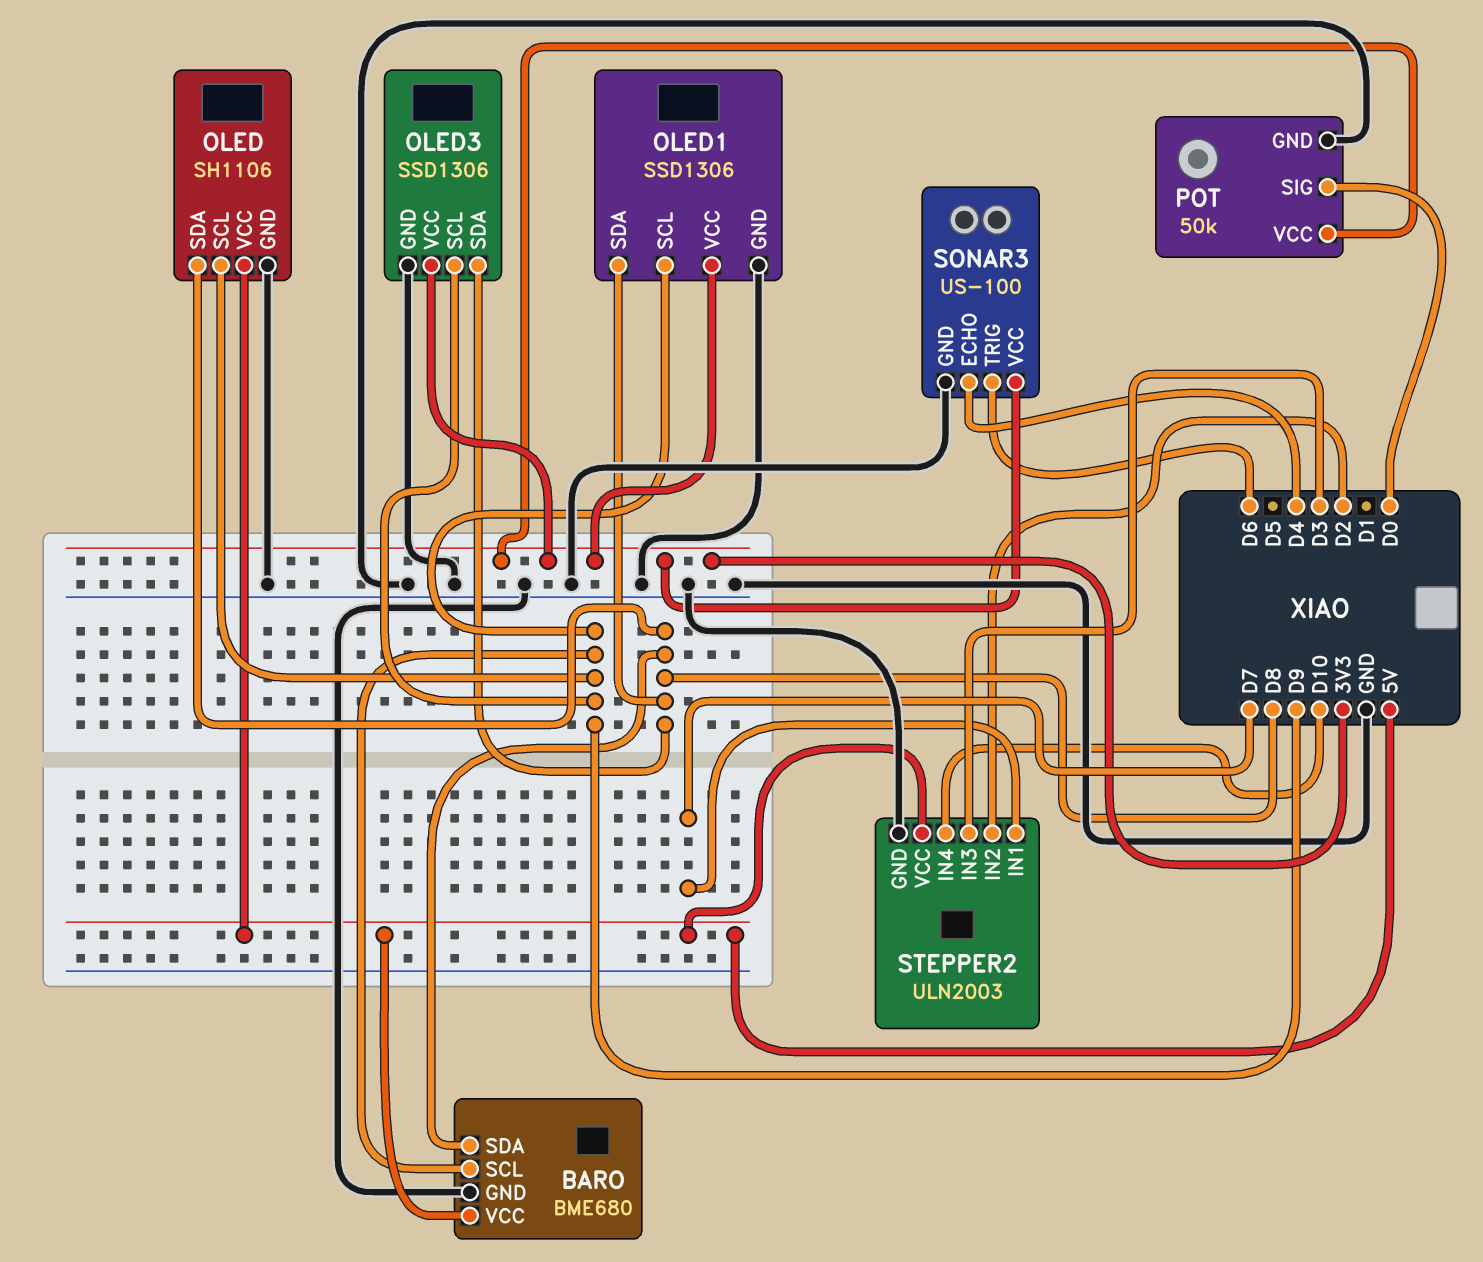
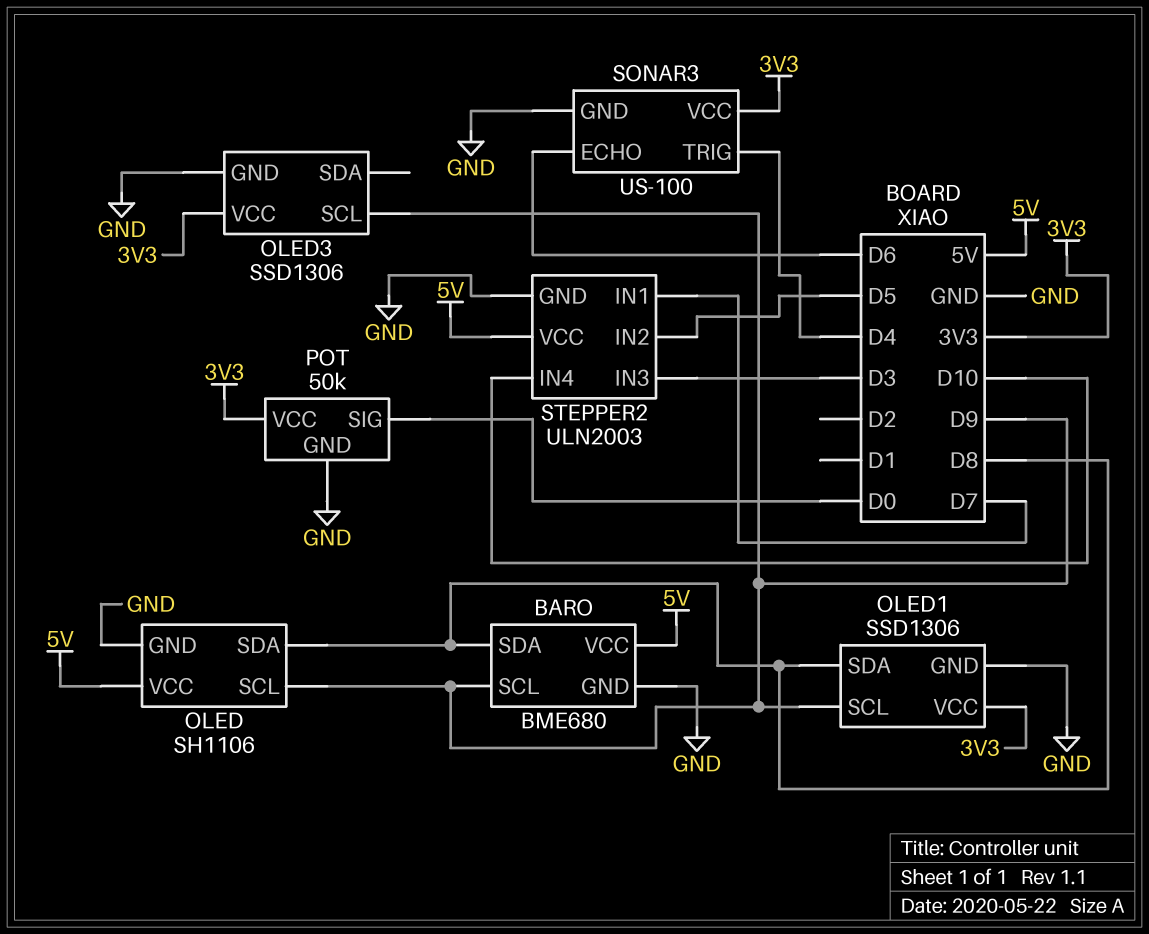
OLED3 pin SDA: D8 -> none
SONAR3 pin ECHO: D4 -> D6
SONAR3 pin TRIG: D6 -> D4
STEPPER2 pin IN2: D2 -> D5

